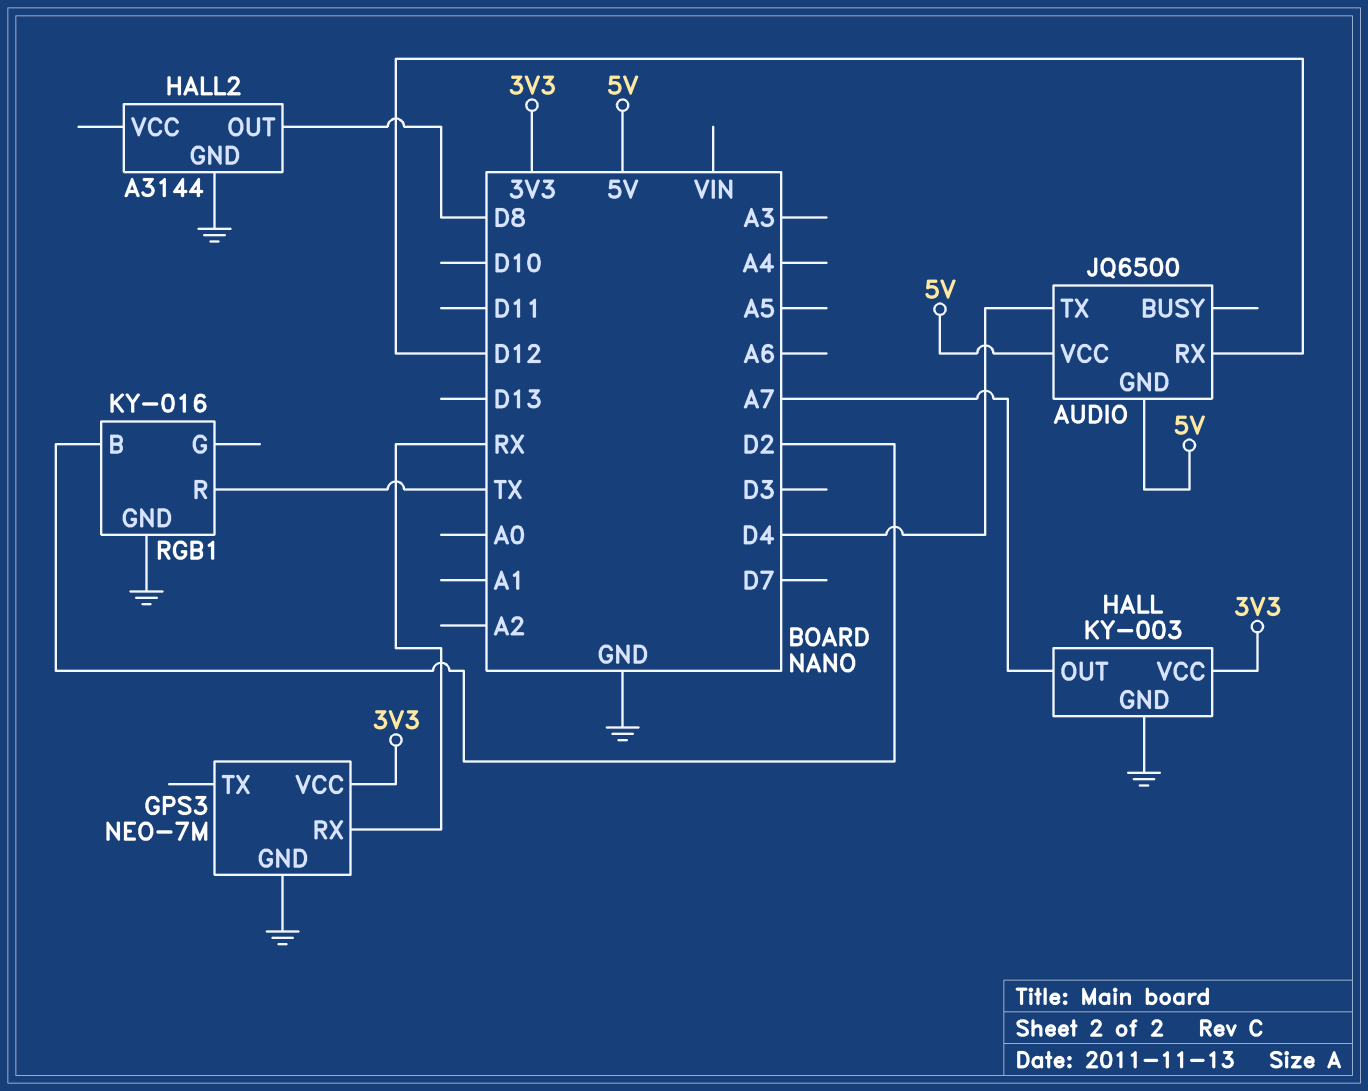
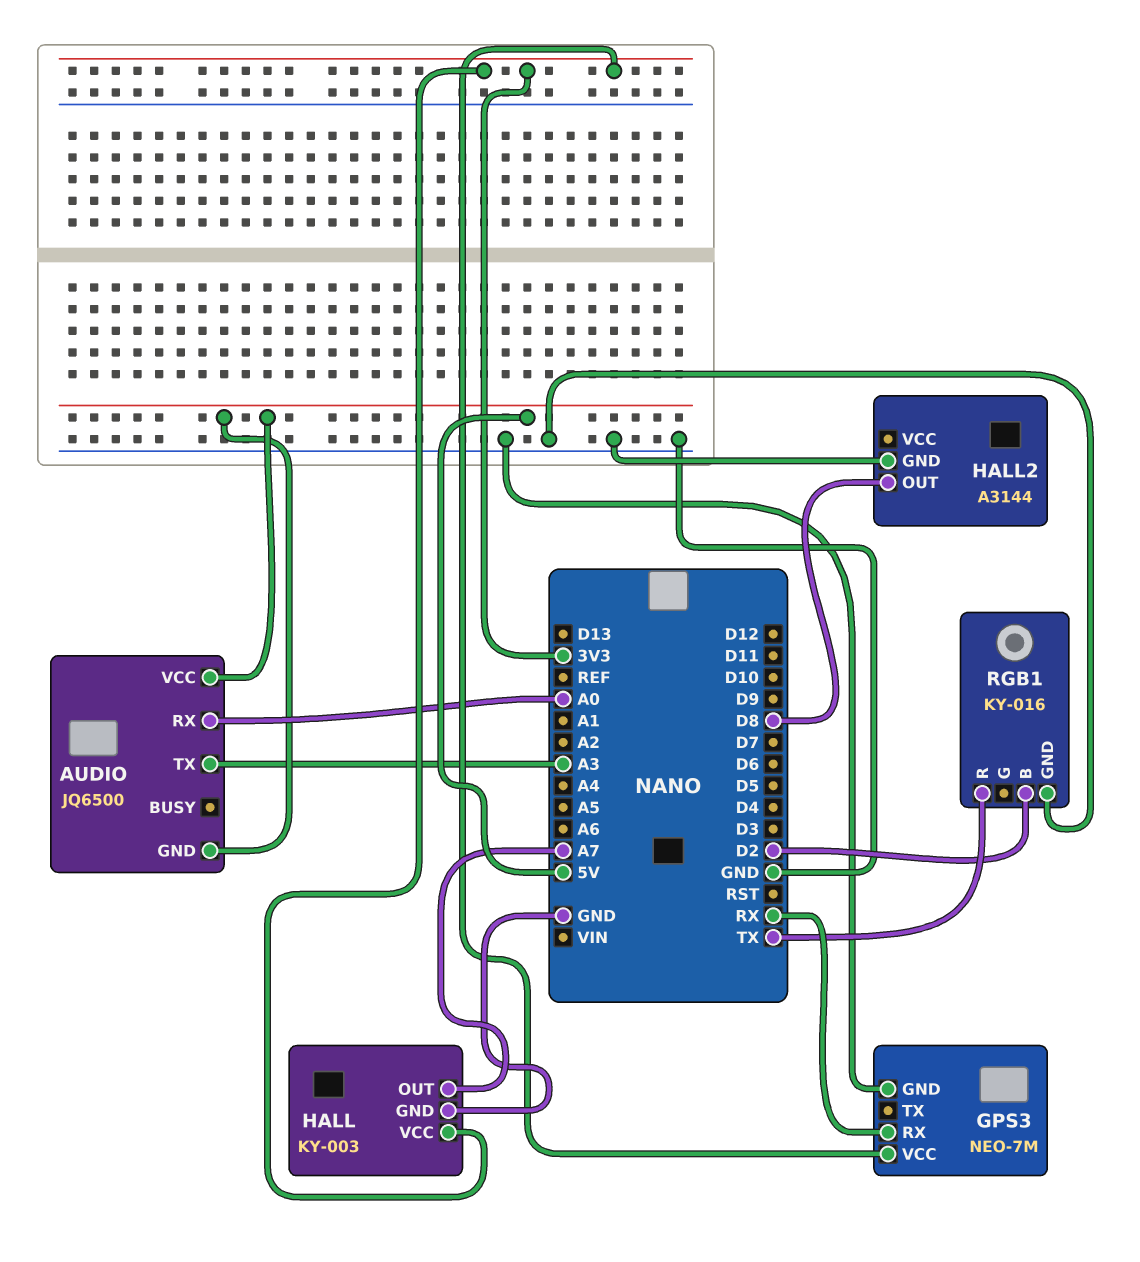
AUDIO pin RX: D12 -> A0
AUDIO pin TX: D4 -> A3

